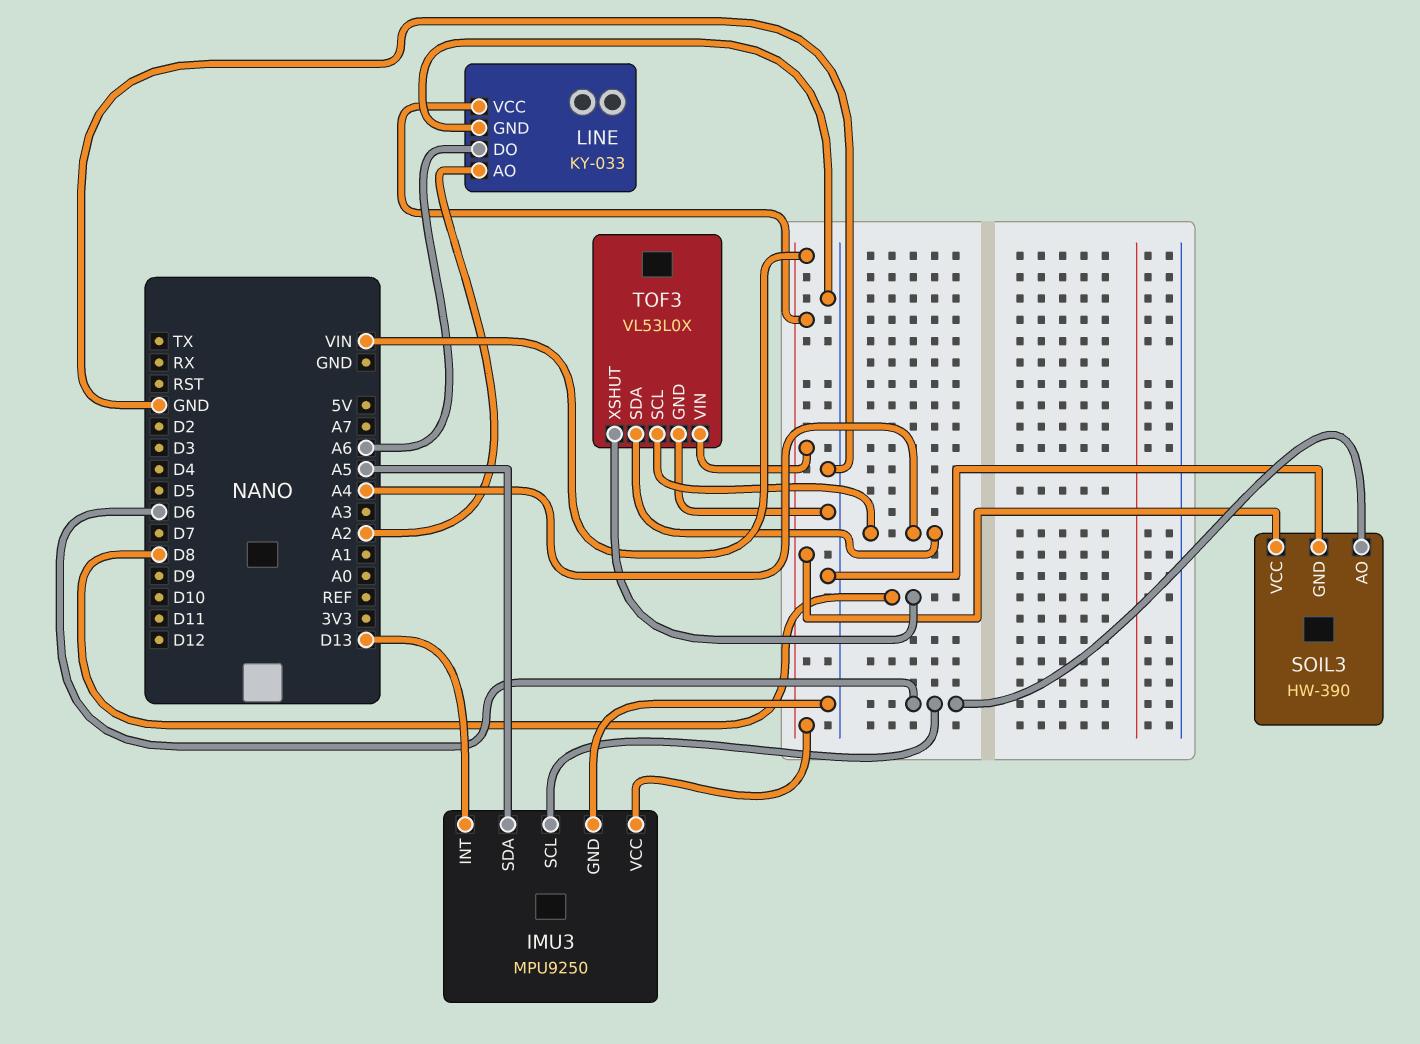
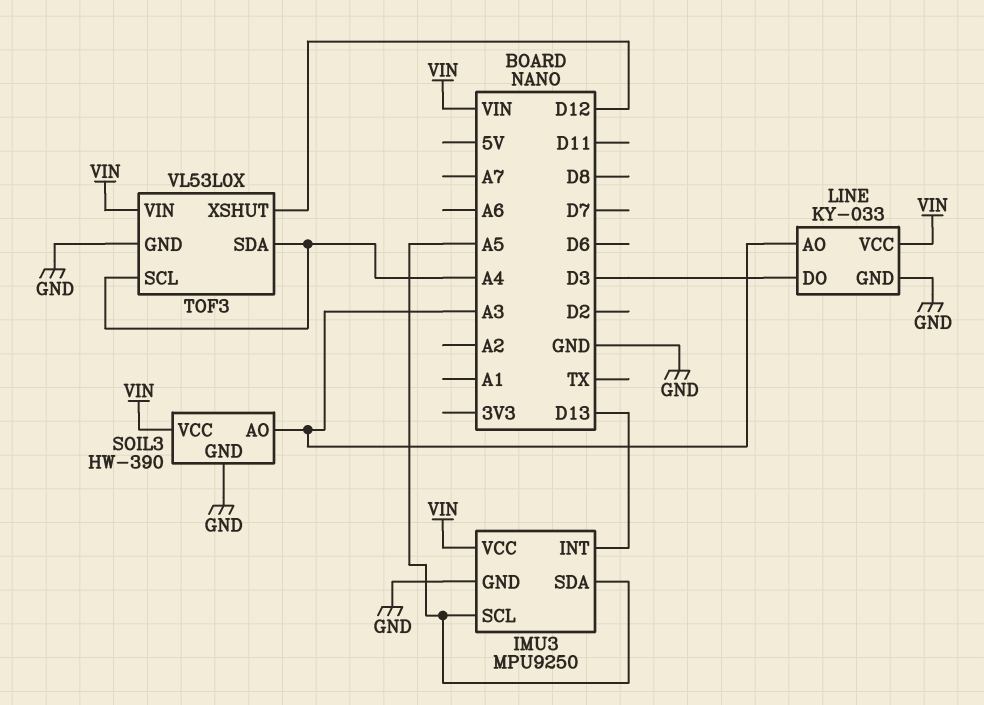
IMU3 pin SCL: D6 -> A5
LINE pin AO: A2 -> A3
LINE pin DO: A6 -> D3
SOIL3 pin AO: D6 -> A3
TOF3 pin XSHUT: D8 -> D12

